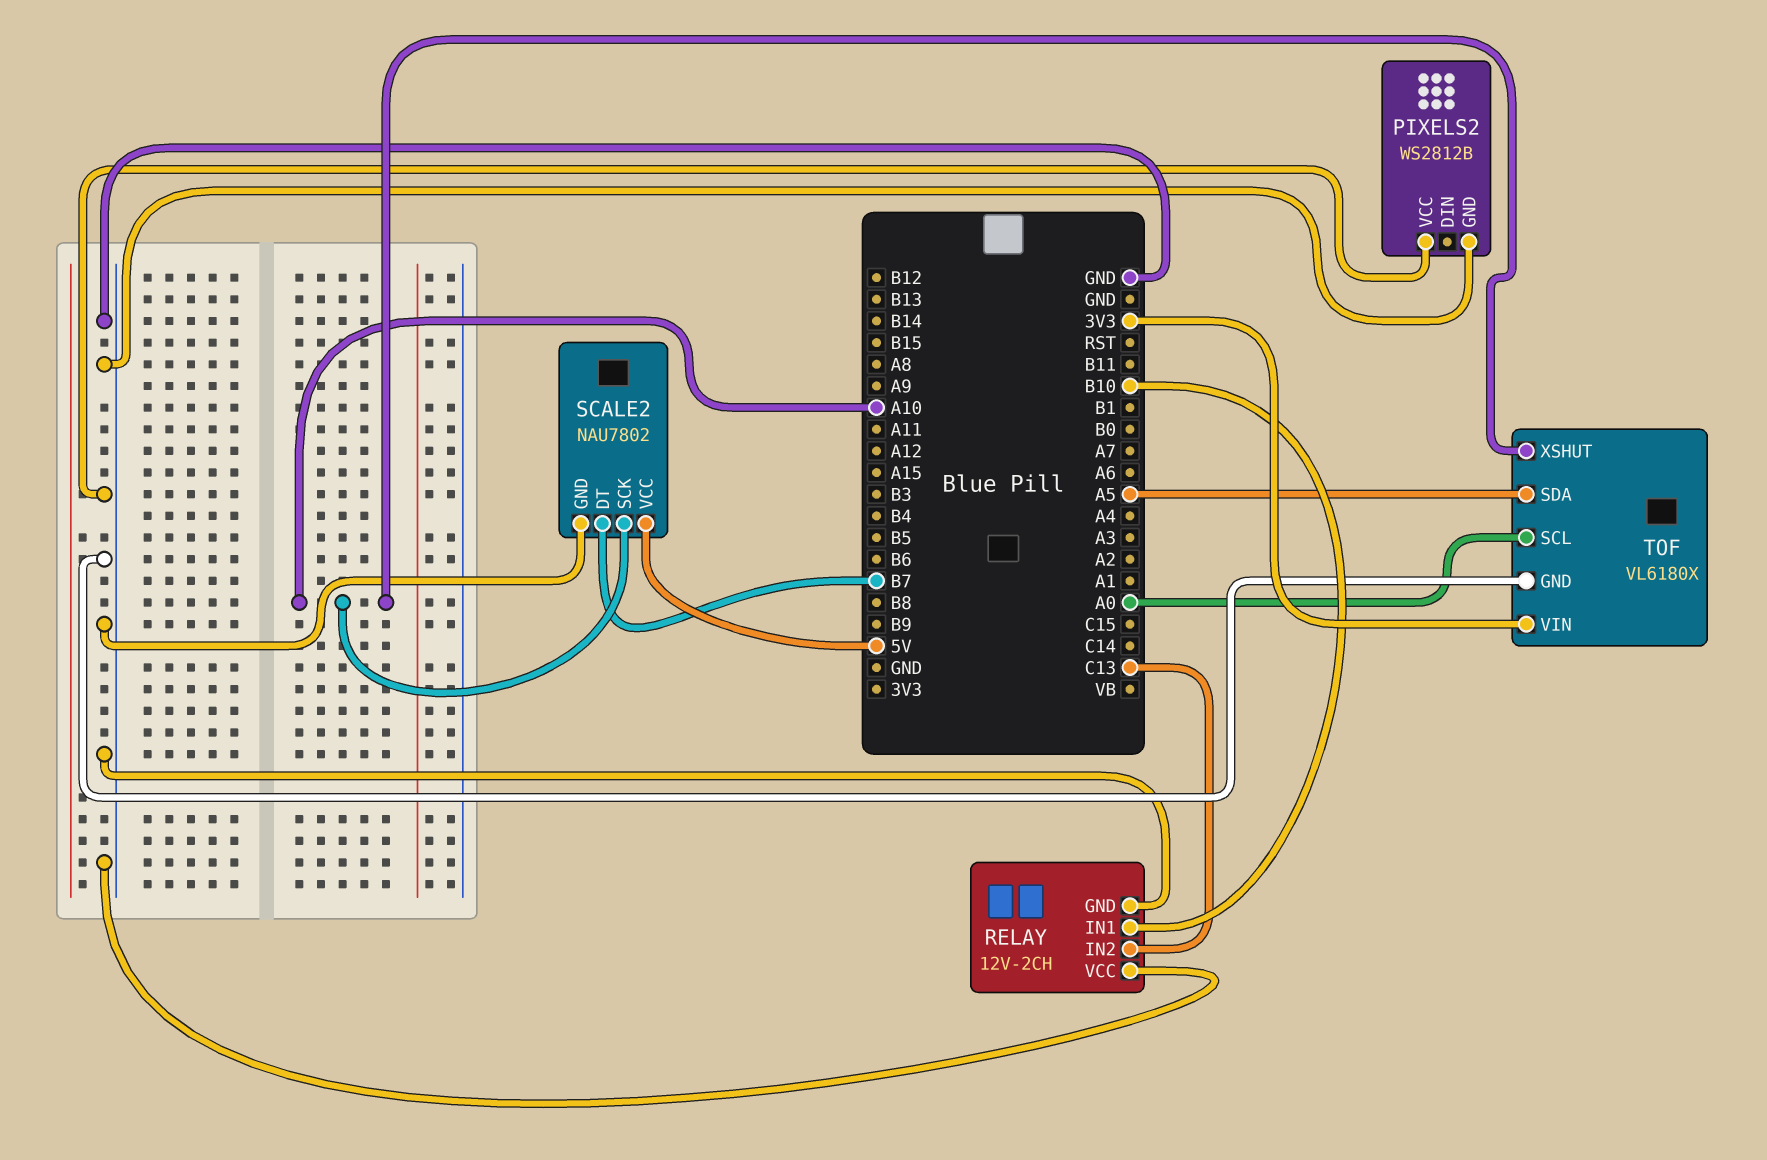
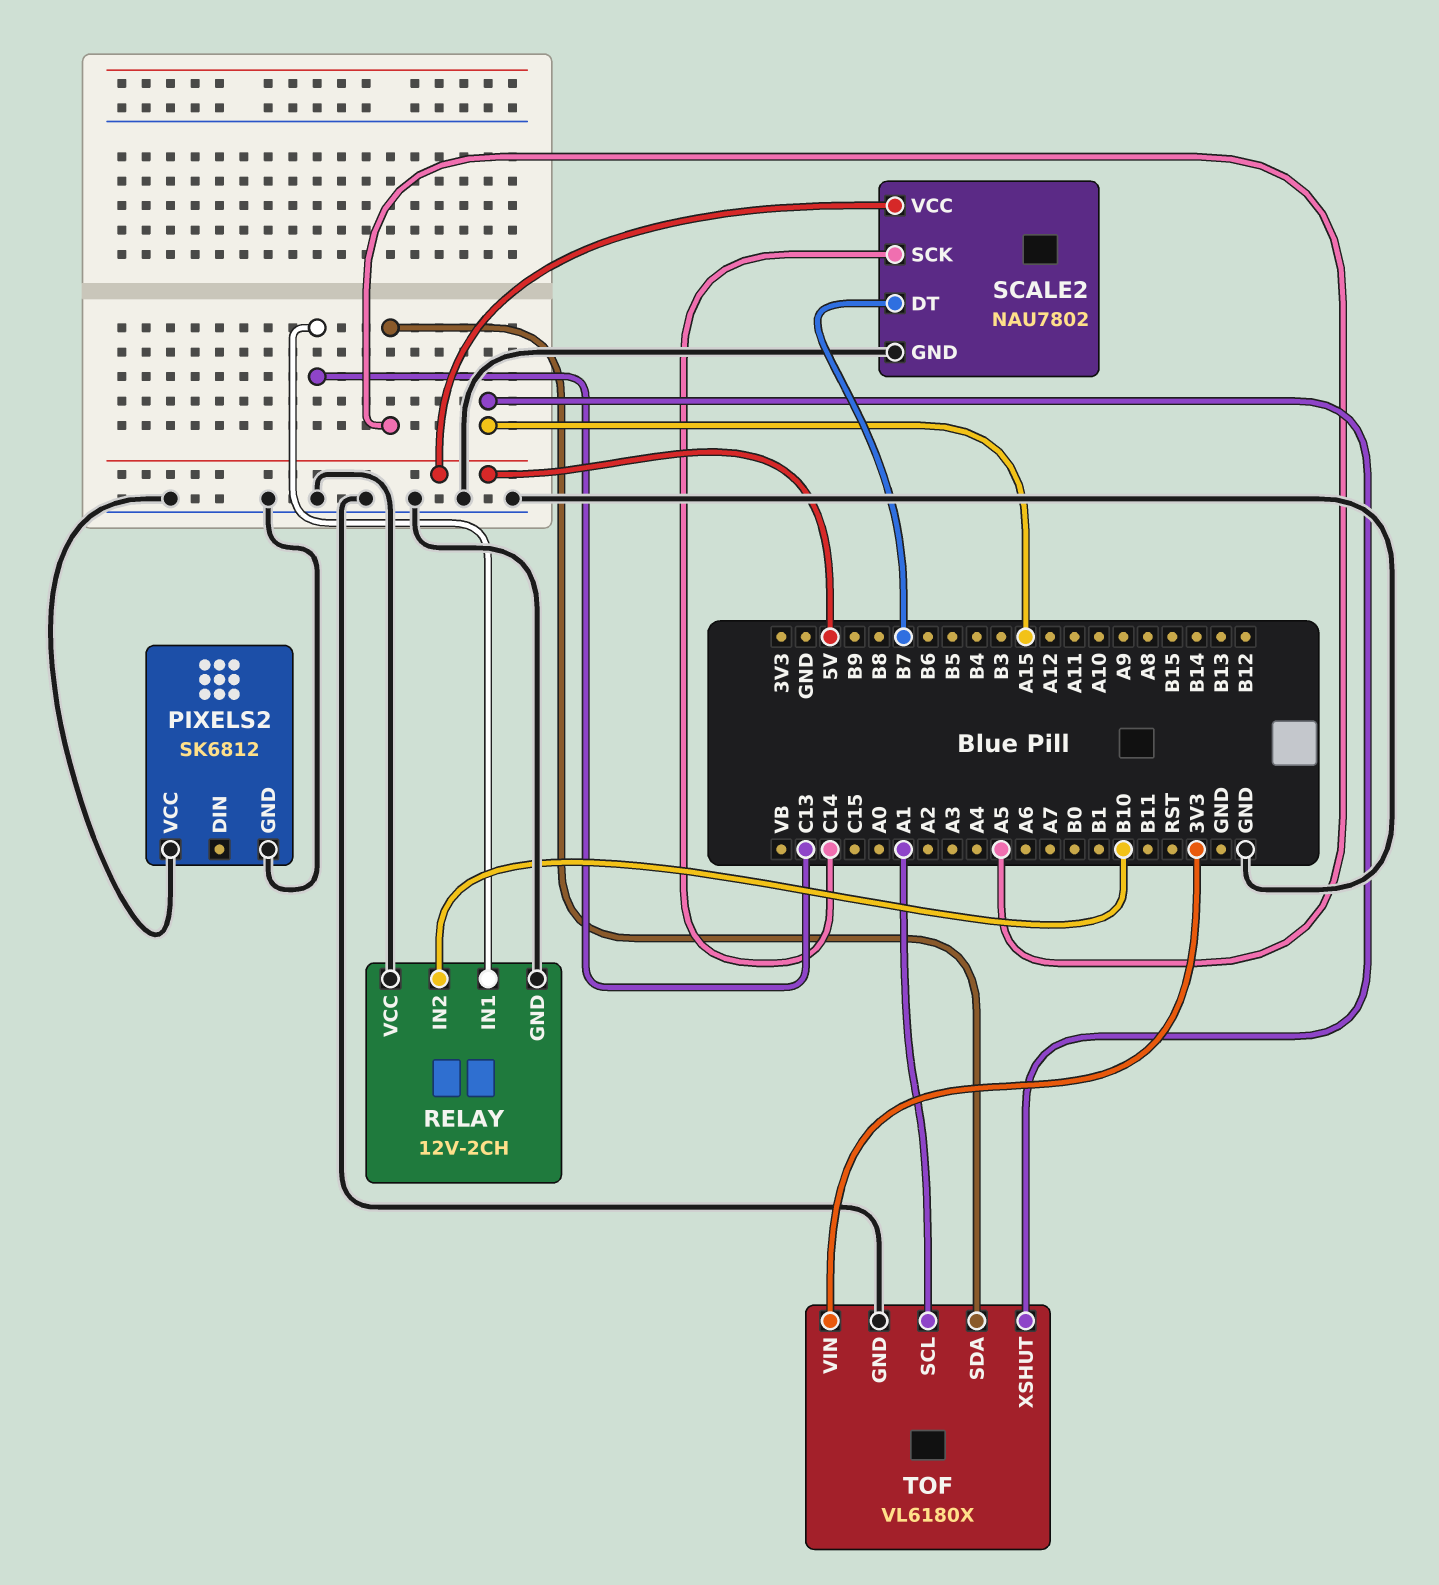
PIXELS2: WS2812B -> SK6812
RELAY pin IN1: B10 -> C13
RELAY pin IN2: C13 -> B10
SCALE2 pin SCK: A10 -> C14
TOF pin SCL: A0 -> A1
TOF pin XSHUT: A10 -> A15

